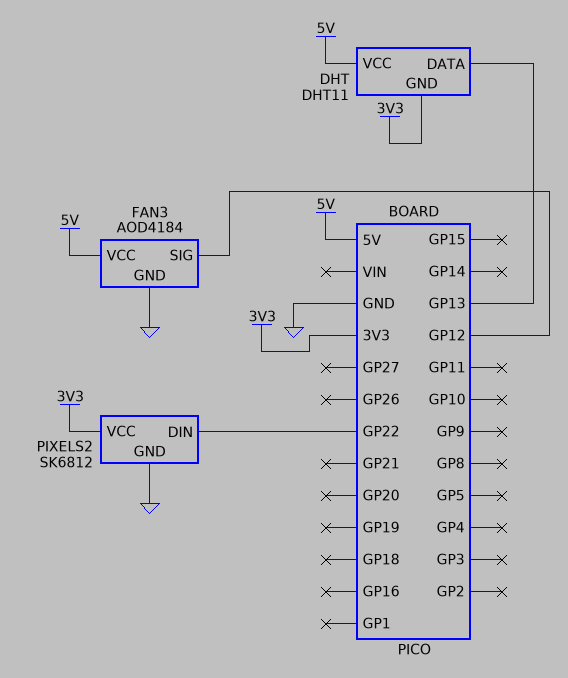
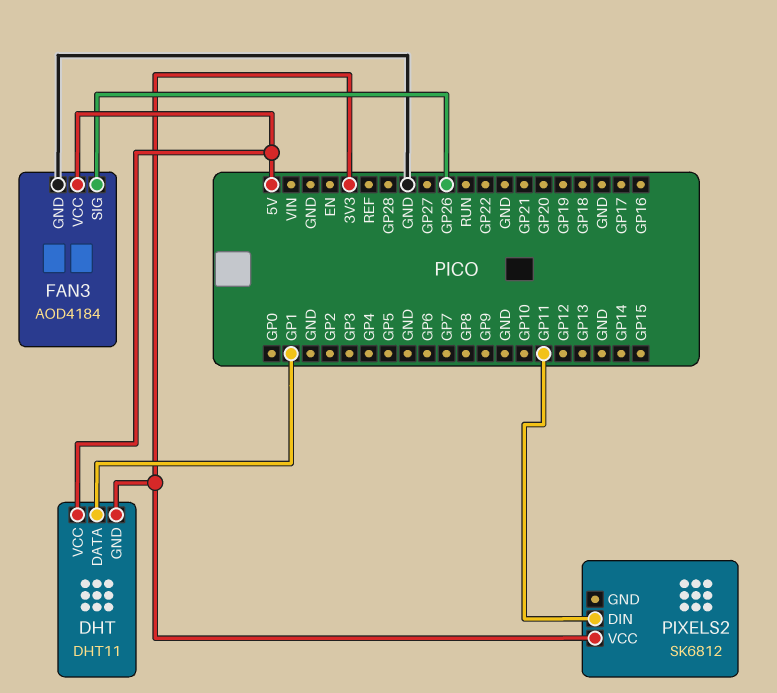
DHT pin DATA: GP13 -> GP1
FAN3 pin SIG: GP12 -> GP26
PIXELS2 pin DIN: GP22 -> GP11
PIXELS2 pin GND: GND -> none

